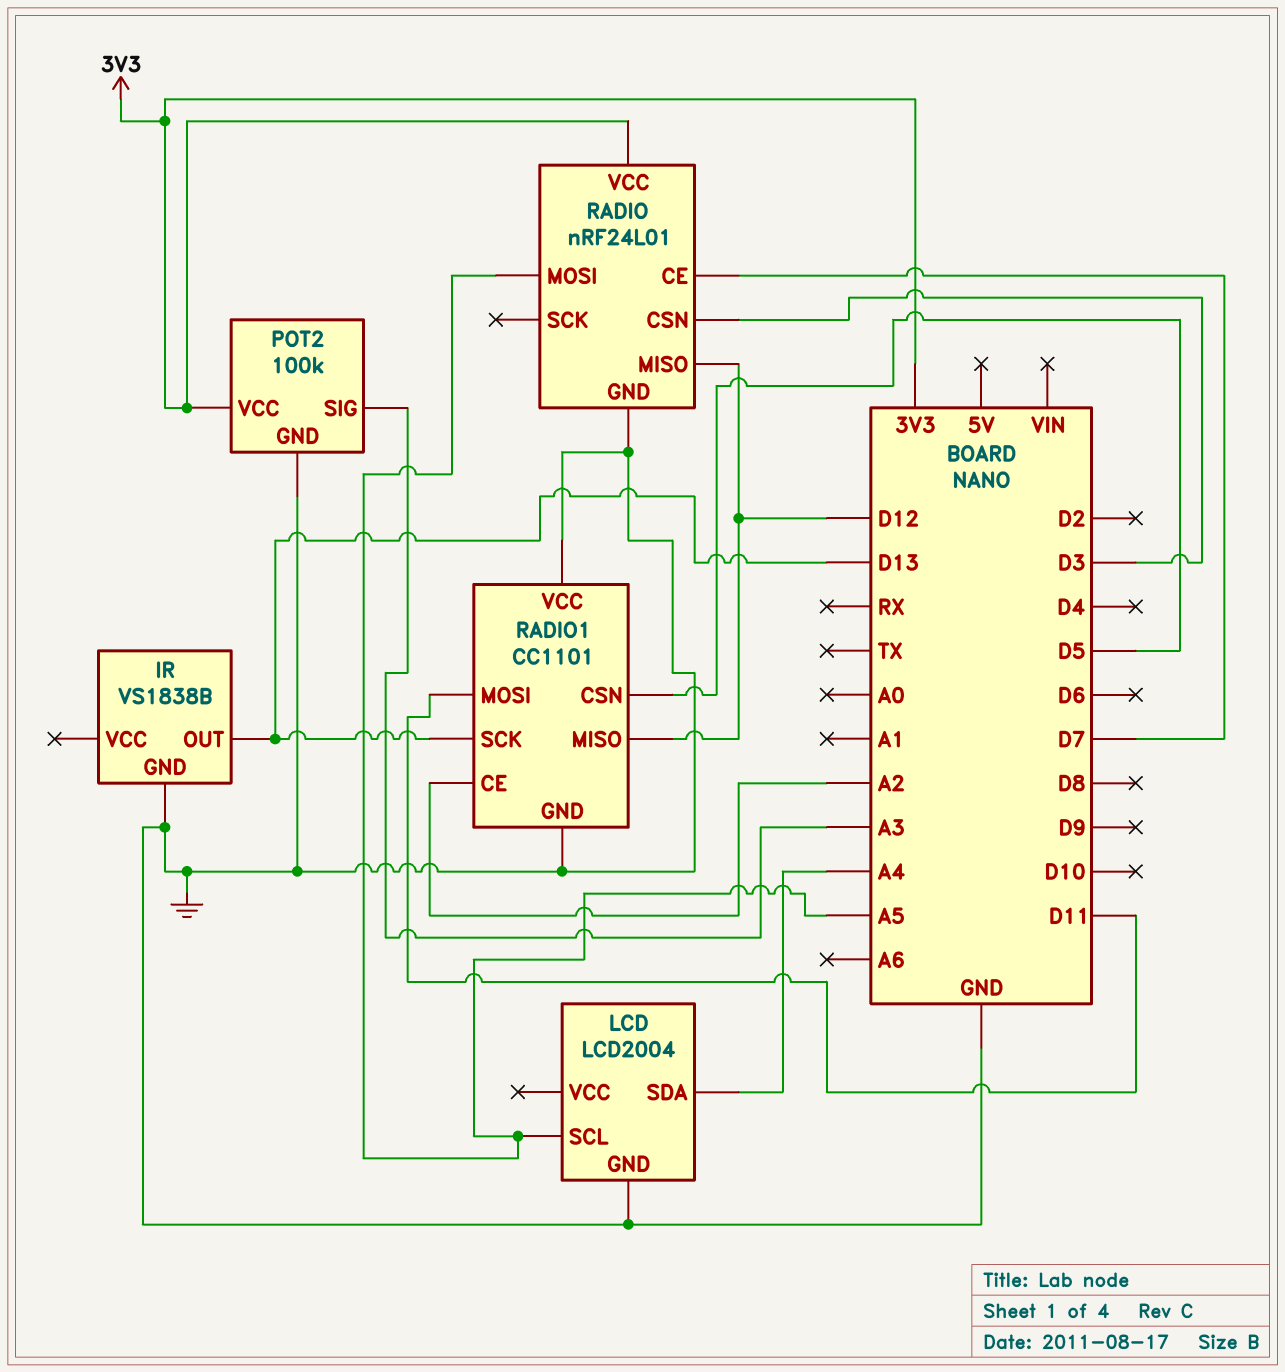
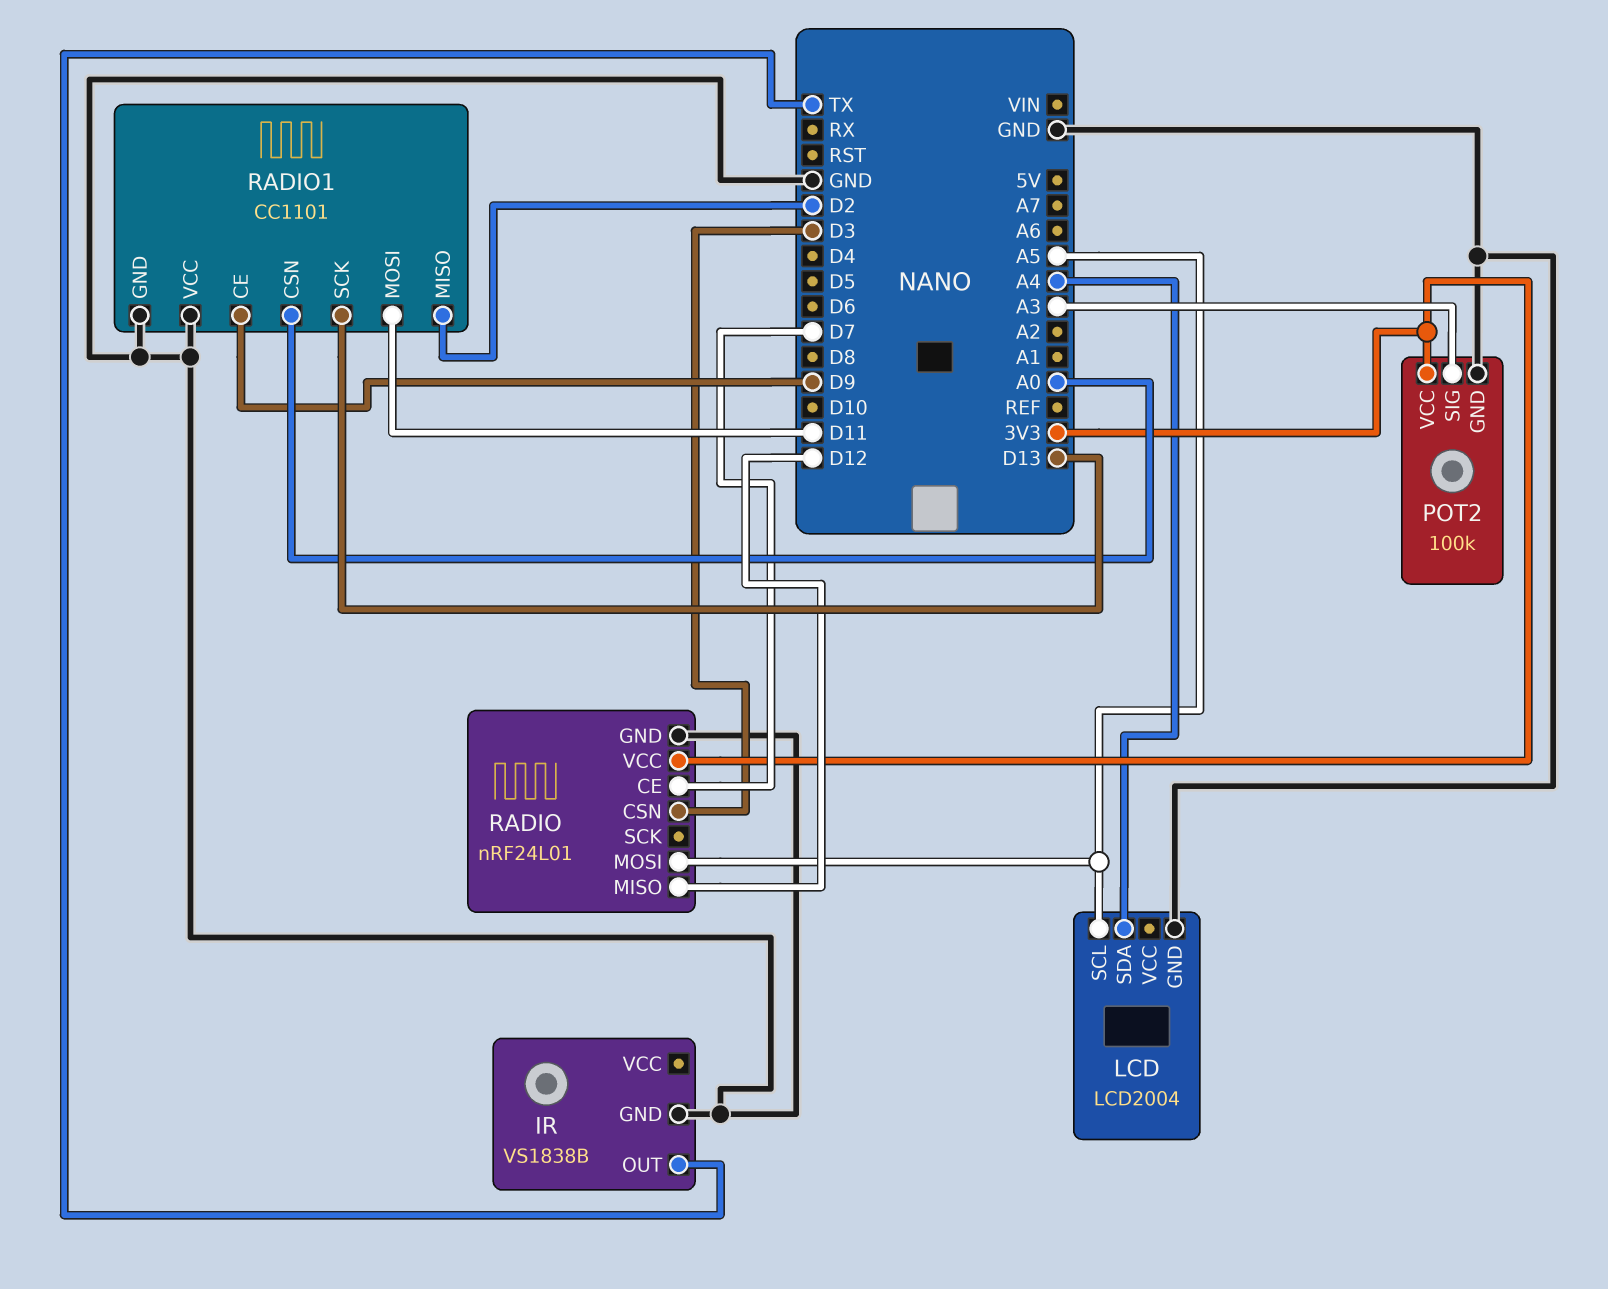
IR pin OUT: D13 -> TX
RADIO1 pin CE: A2 -> D9
RADIO1 pin CSN: D5 -> A0
RADIO1 pin MISO: D12 -> D2

